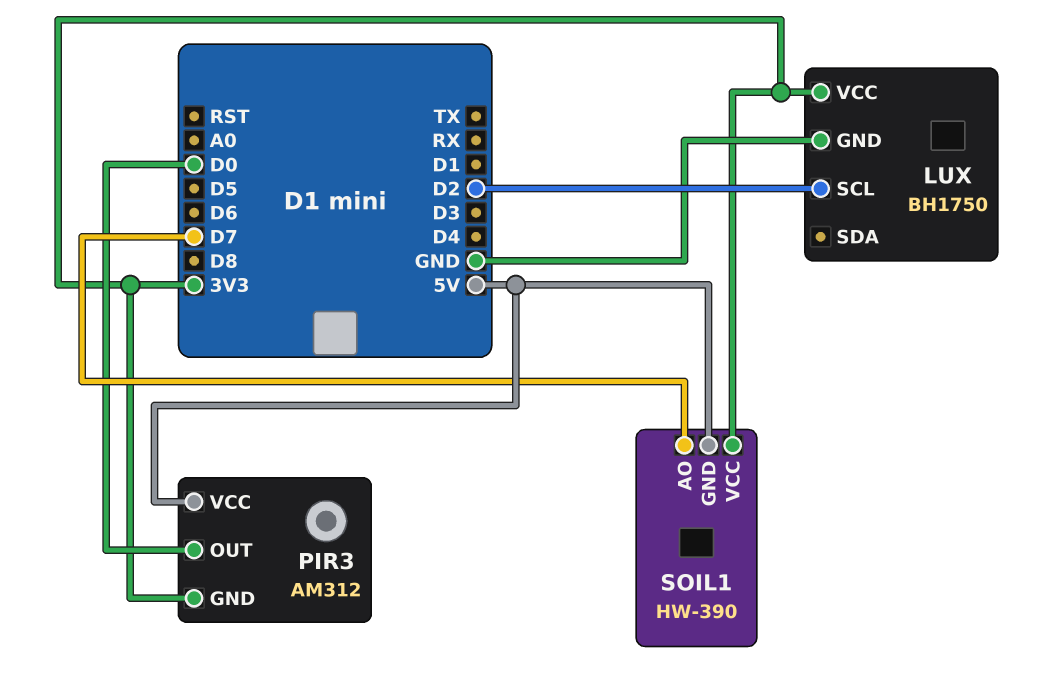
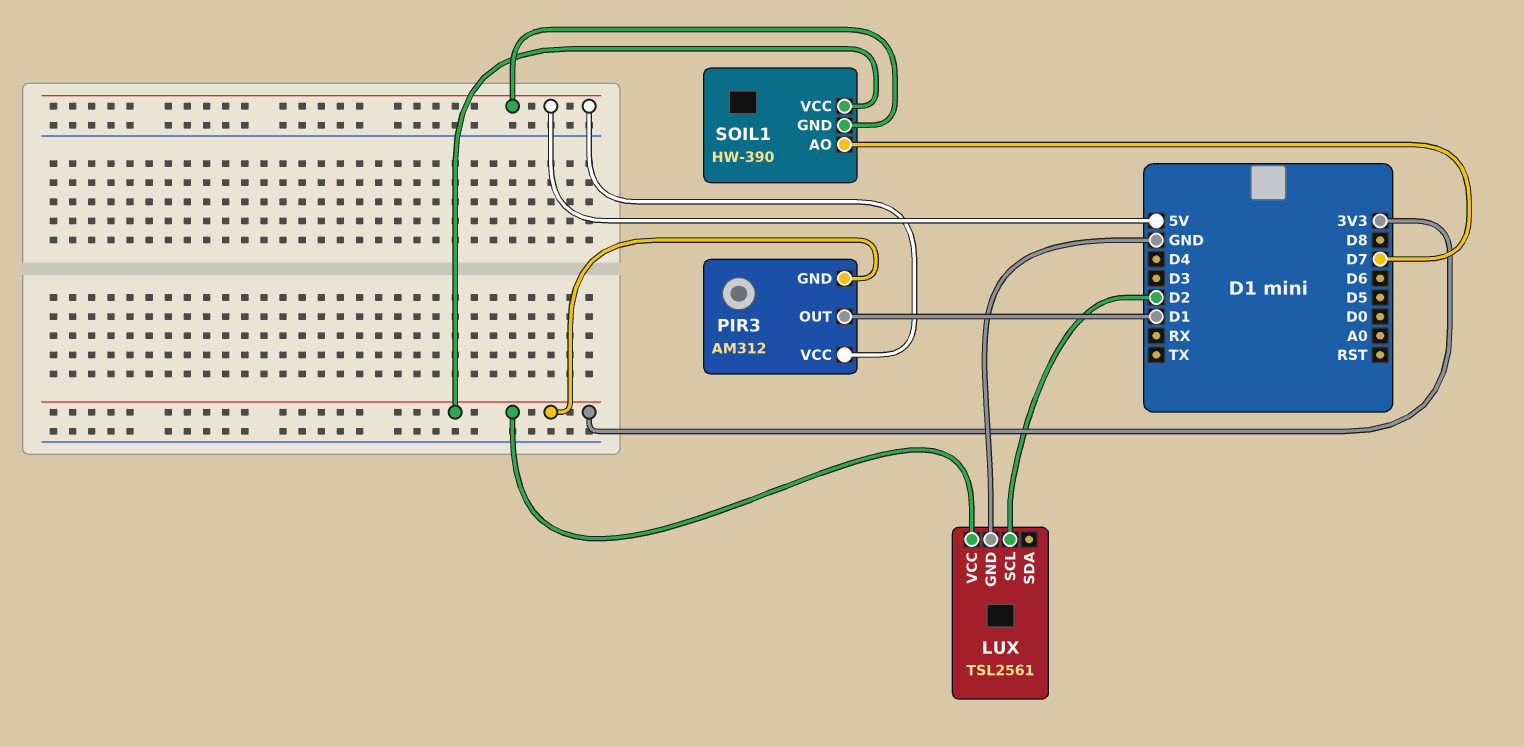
LUX: BH1750 -> TSL2561
PIR3 pin OUT: D0 -> D1

